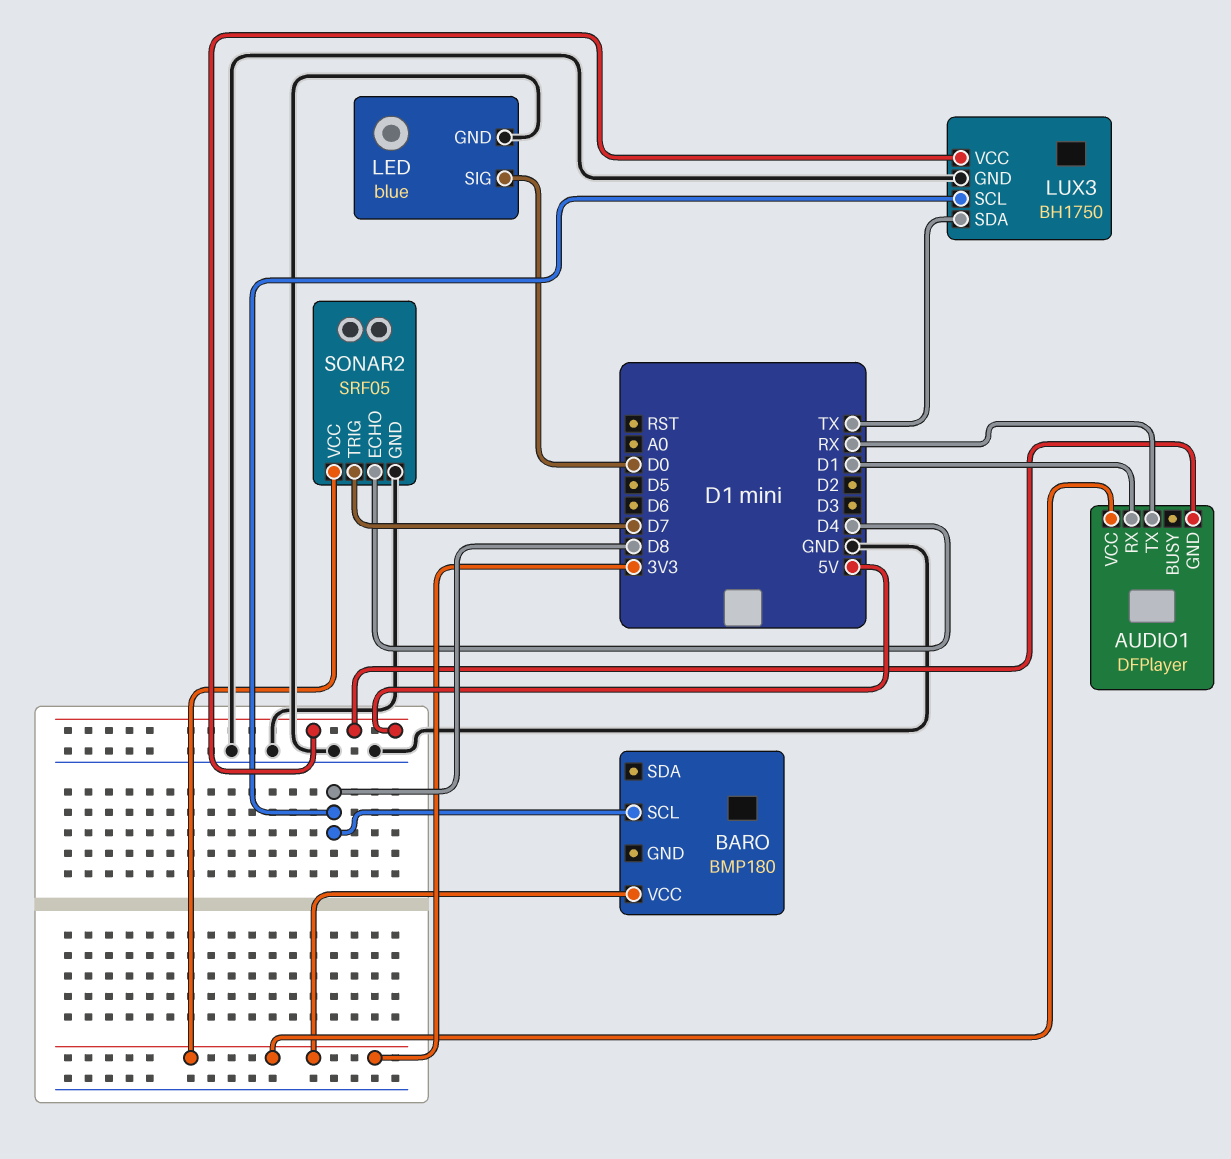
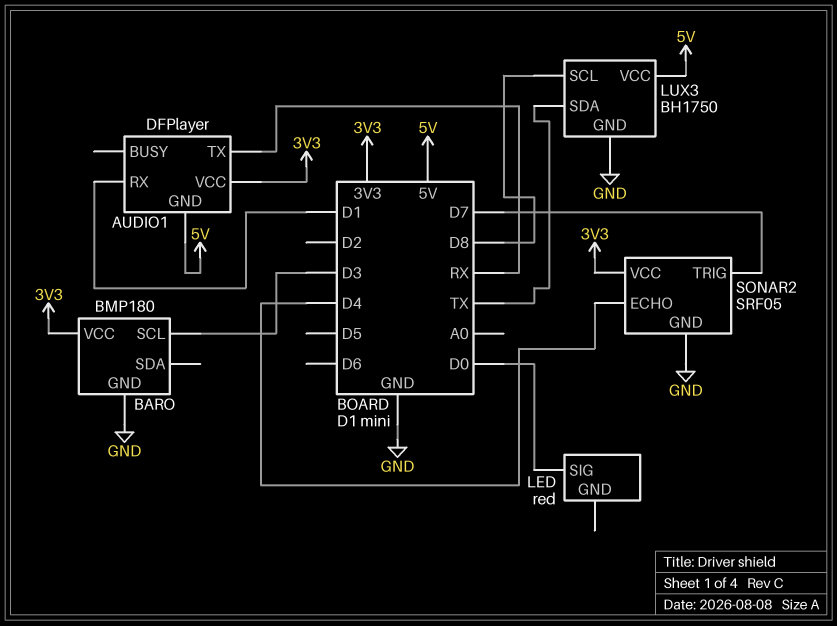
BARO pin GND: none -> GND
BARO pin SCL: D8 -> D3
LED: blue -> red
LED pin GND: GND -> none

